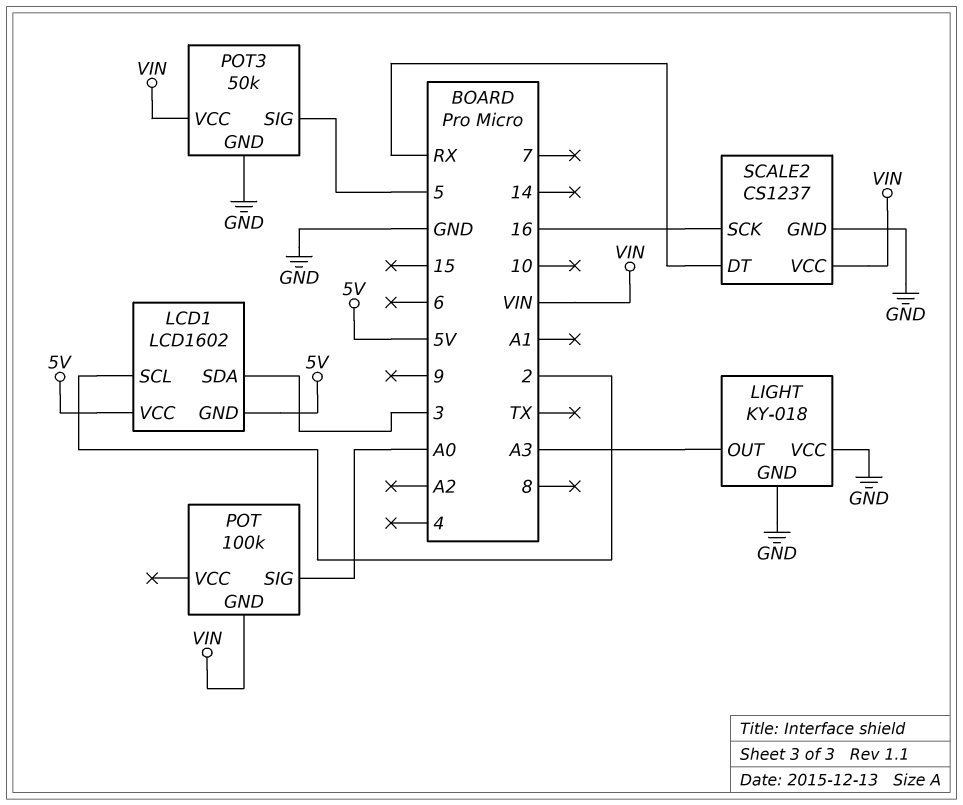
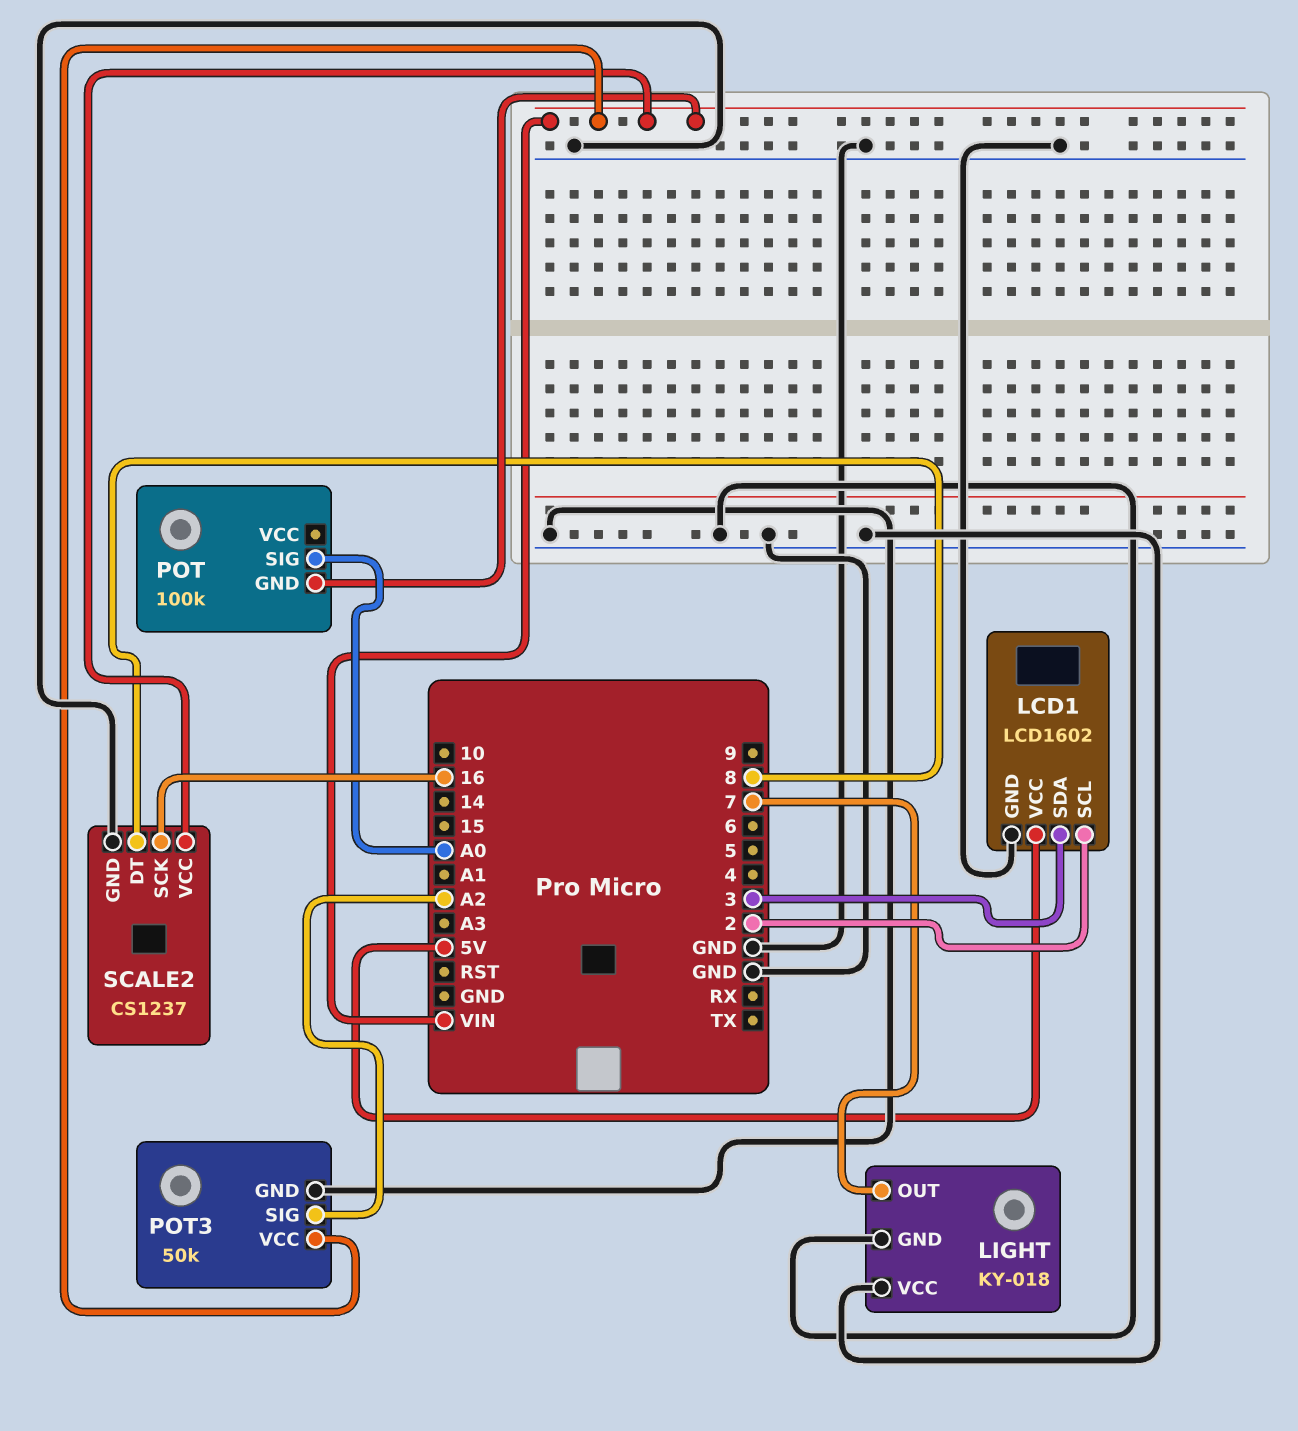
LCD1 pin GND: 5V -> GND
LIGHT pin OUT: A3 -> 7
POT3 pin SIG: 5 -> A2
SCALE2 pin DT: RX -> 8

